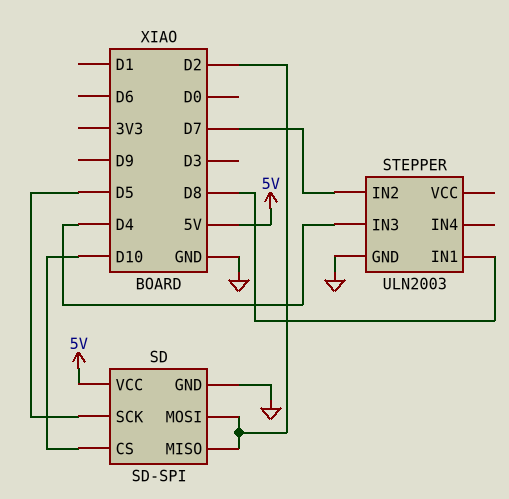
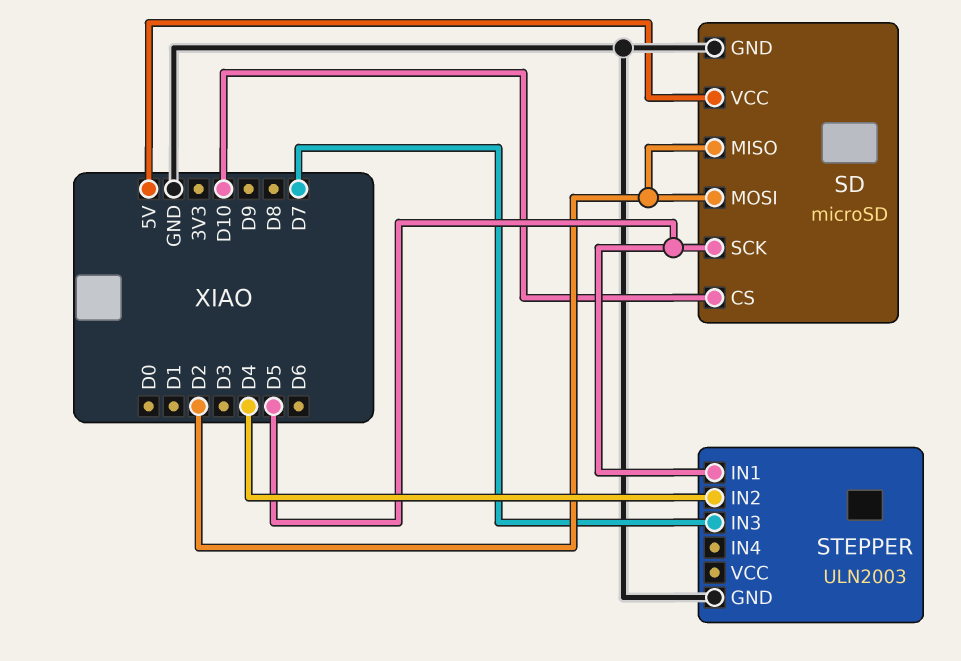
SD: SD-SPI -> microSD
STEPPER pin IN1: D8 -> D5
STEPPER pin IN2: D7 -> D4
STEPPER pin IN3: D4 -> D7

